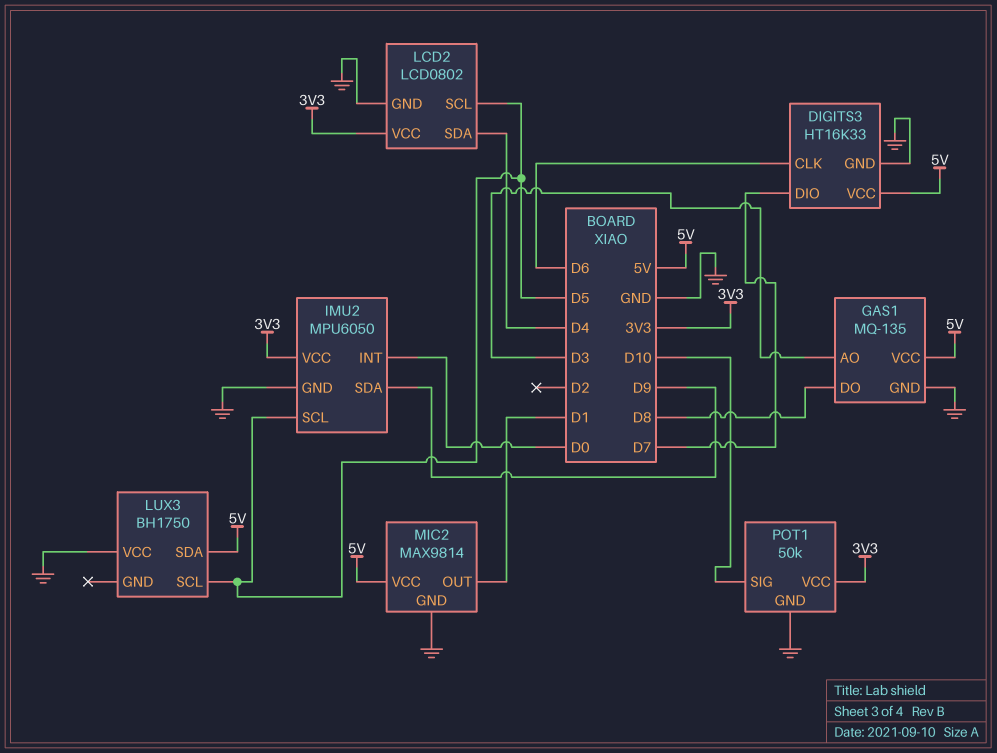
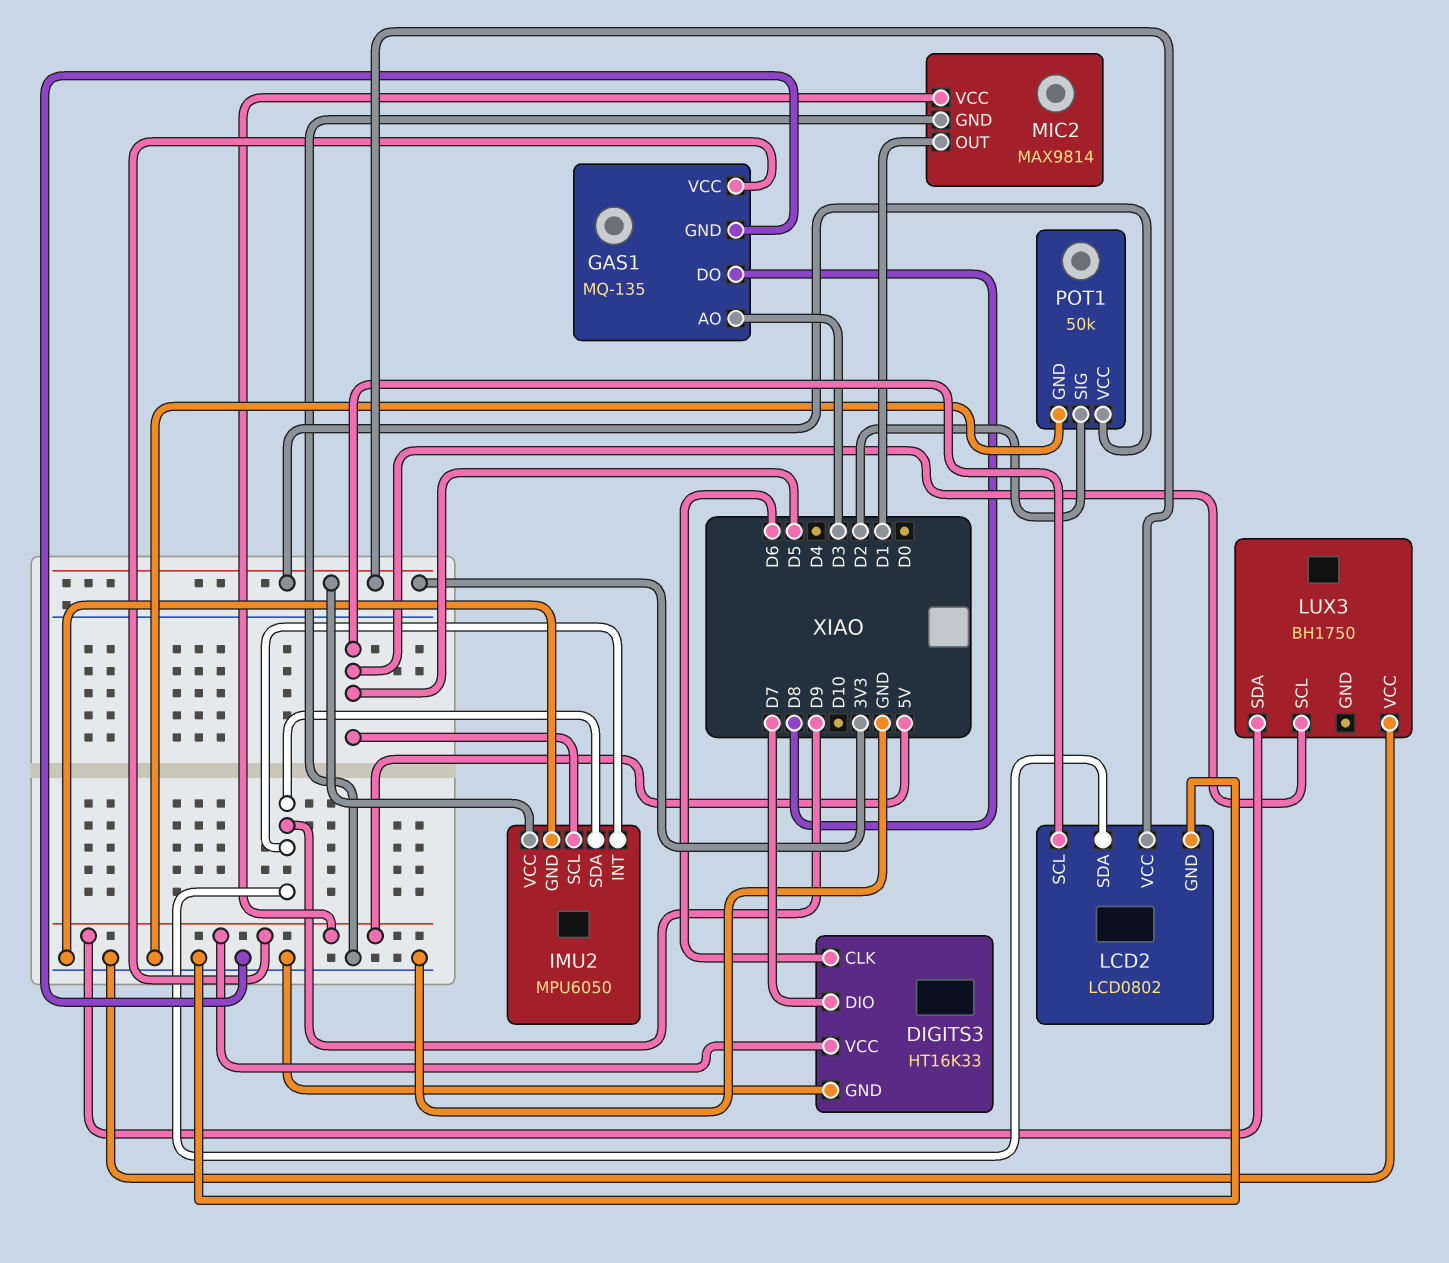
IMU2 pin INT: D0 -> D9
LCD2 pin SDA: D4 -> D9
POT1 pin SIG: D10 -> D2

